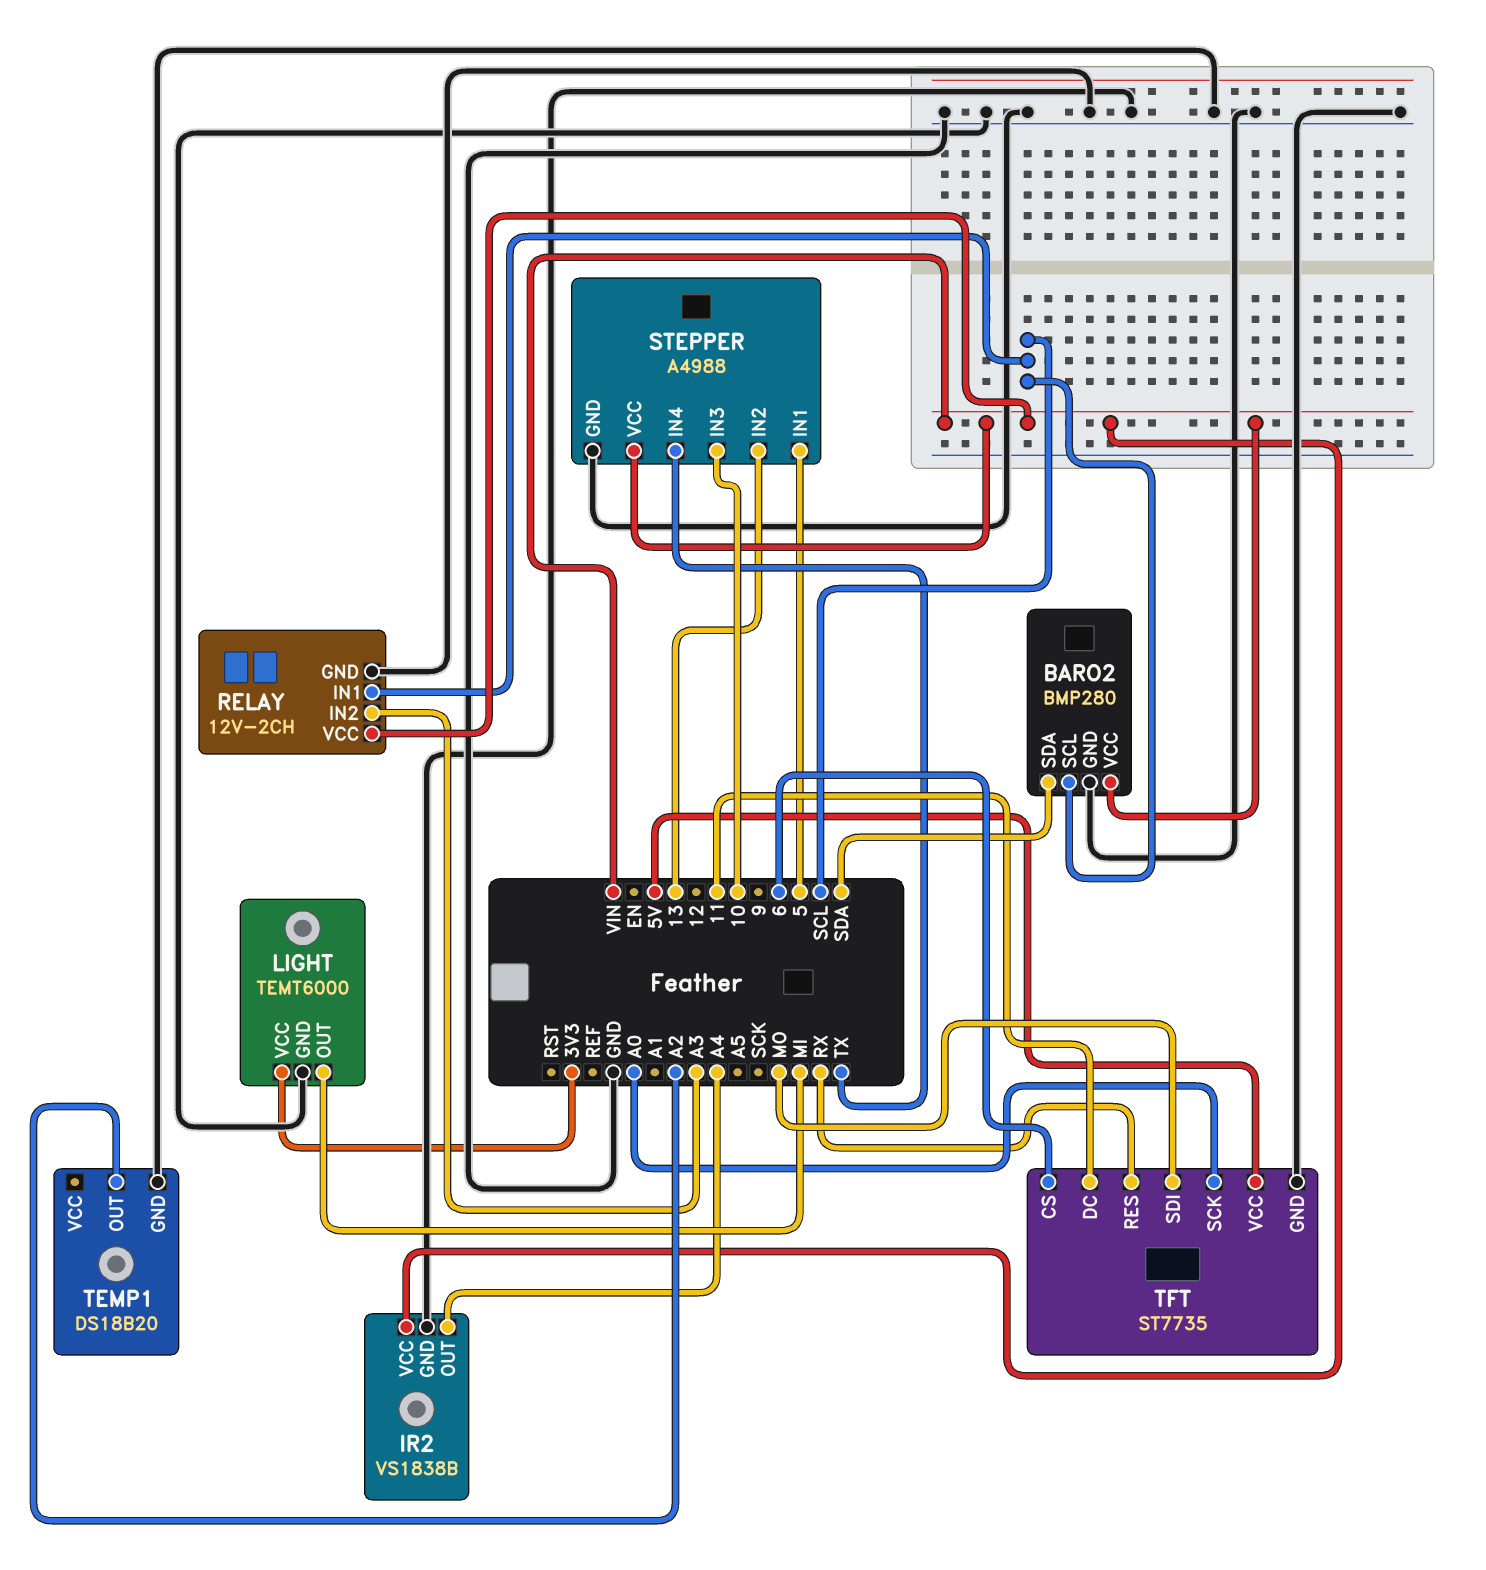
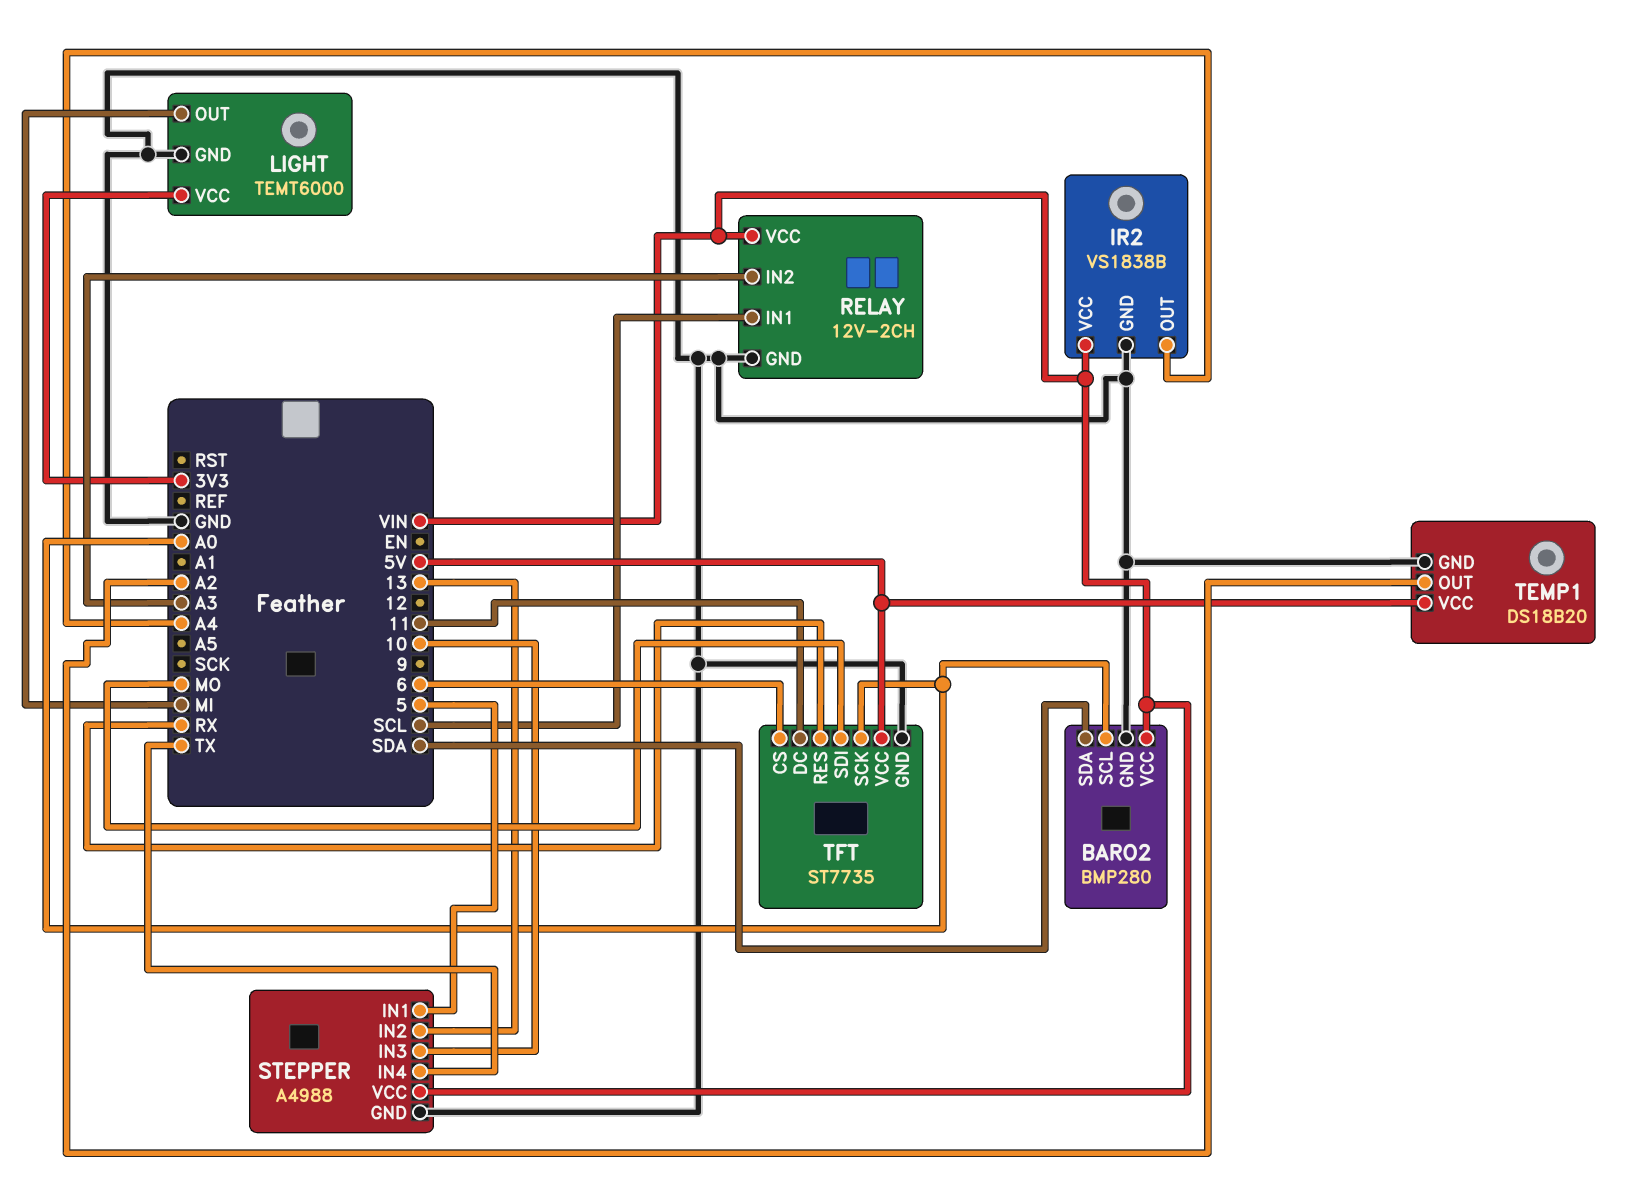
BARO2 pin SCL: SCL -> A0
TEMP1 pin VCC: none -> 5V

